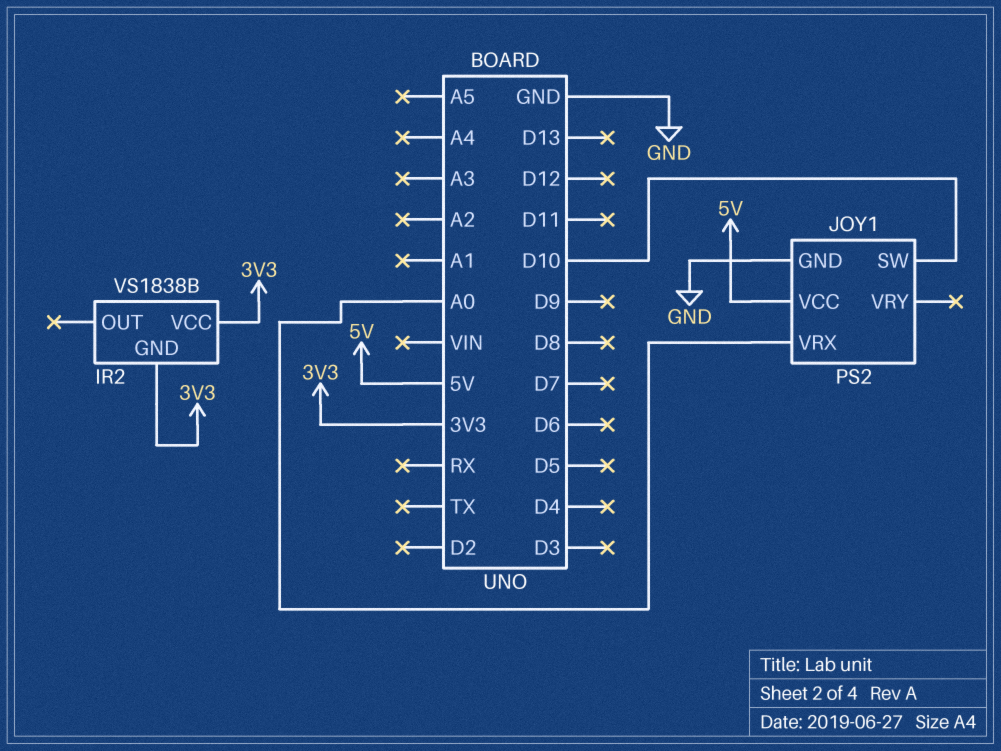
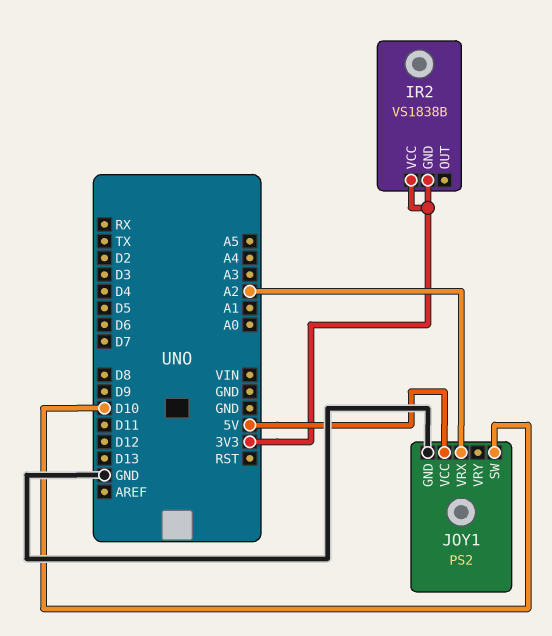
JOY1 pin VRX: A0 -> A2

